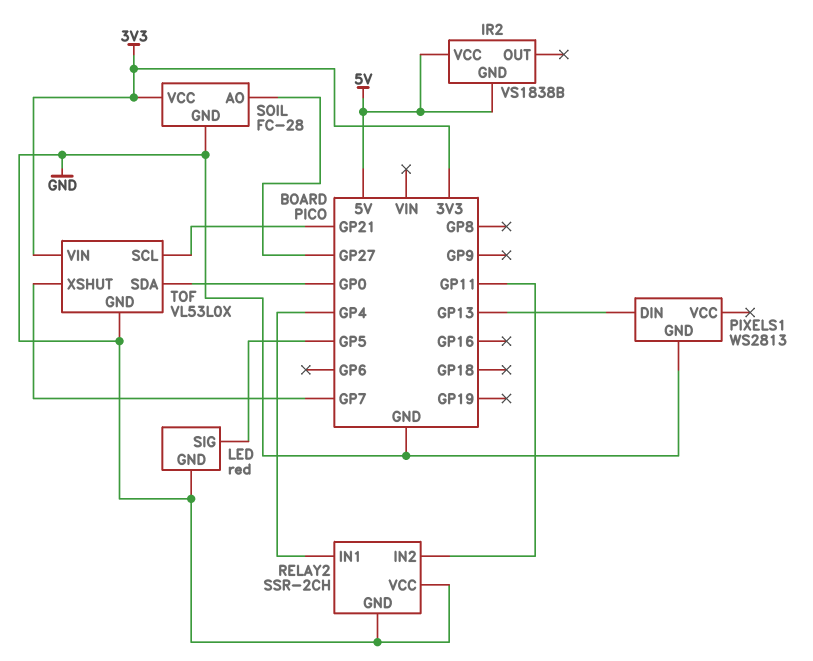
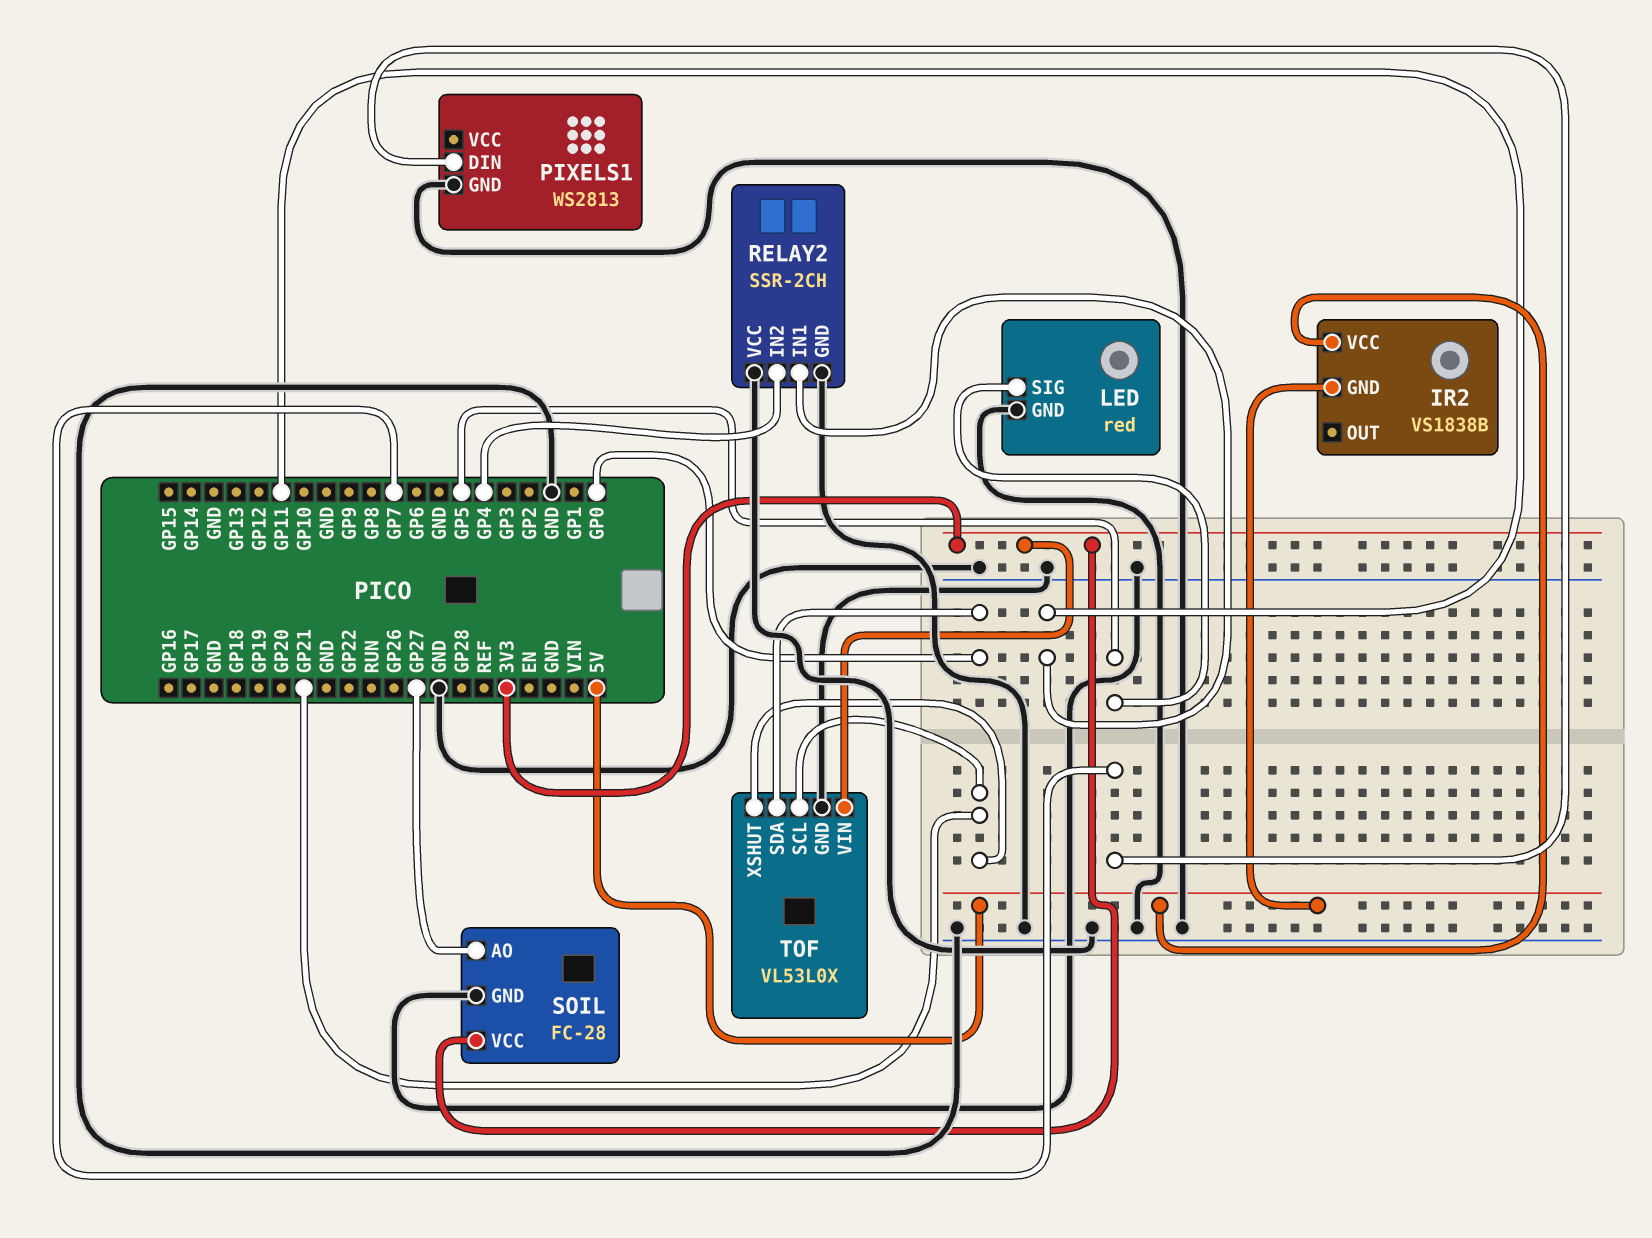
PIXELS1 pin DIN: GP13 -> GP7
RELAY2 pin IN1: GP4 -> GP11
RELAY2 pin IN2: GP11 -> GP4
TOF pin XSHUT: GP7 -> GP21

